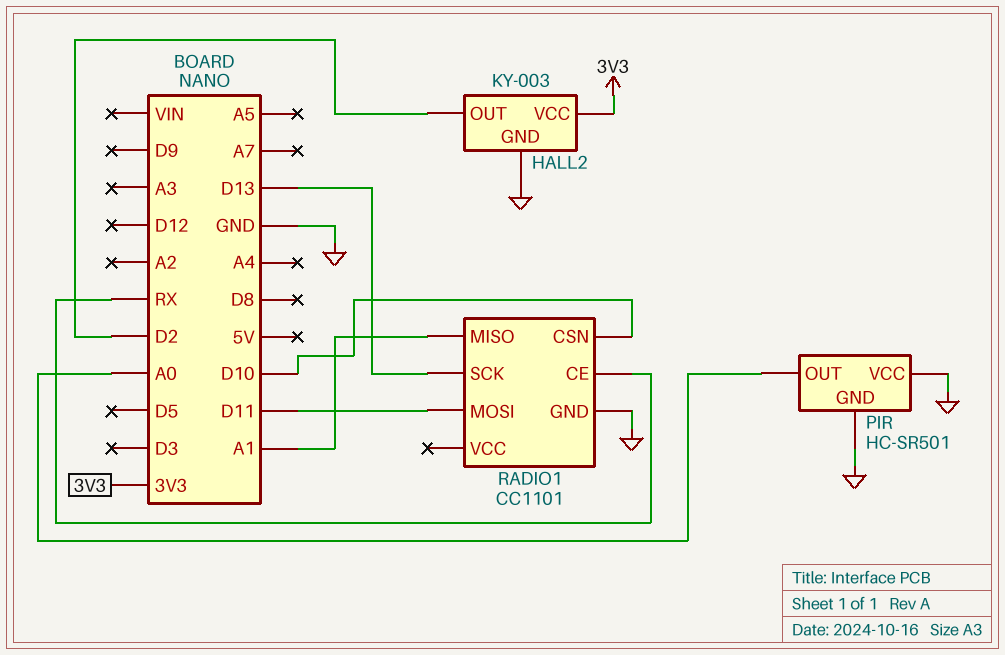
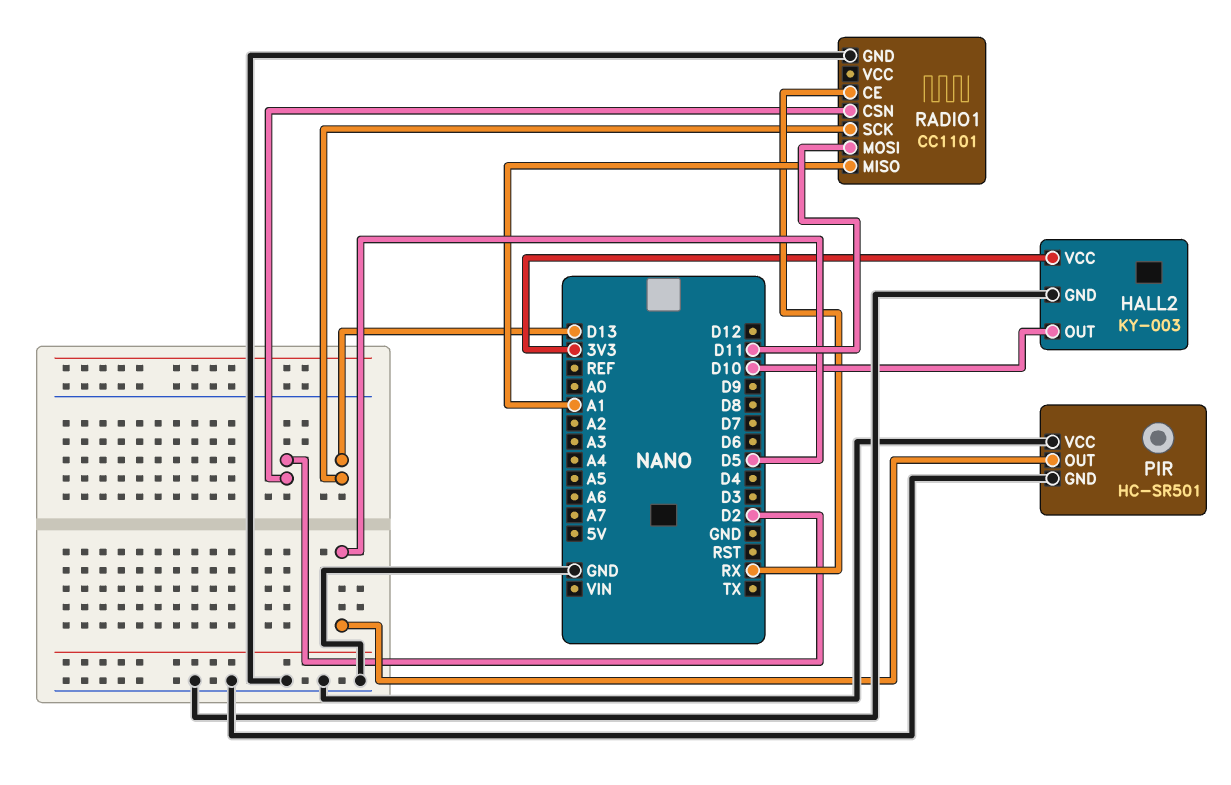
HALL2 pin OUT: D2 -> D10
PIR pin OUT: A0 -> D5
RADIO1 pin CSN: D10 -> D2

